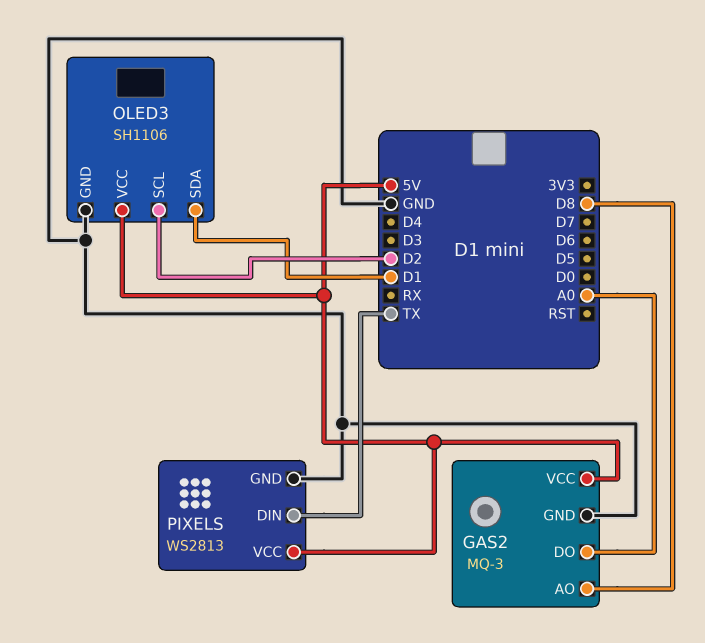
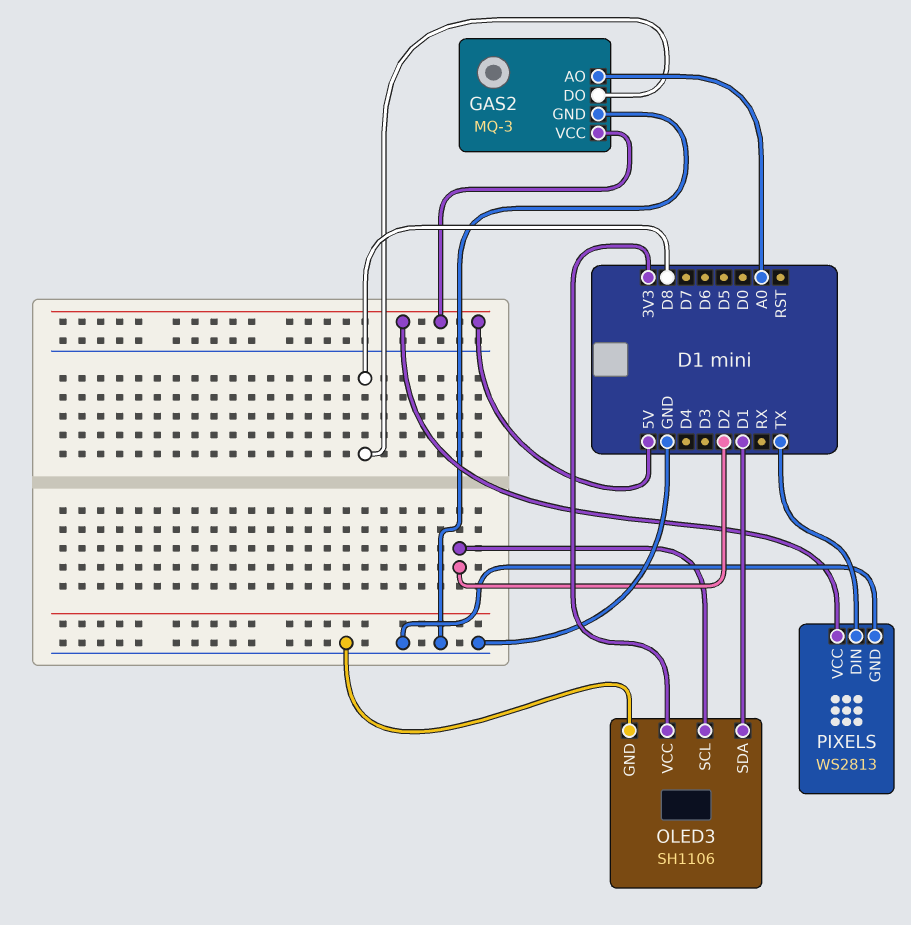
GAS2 pin AO: D8 -> A0
GAS2 pin DO: A0 -> D8
OLED3 pin VCC: 5V -> 3V3

